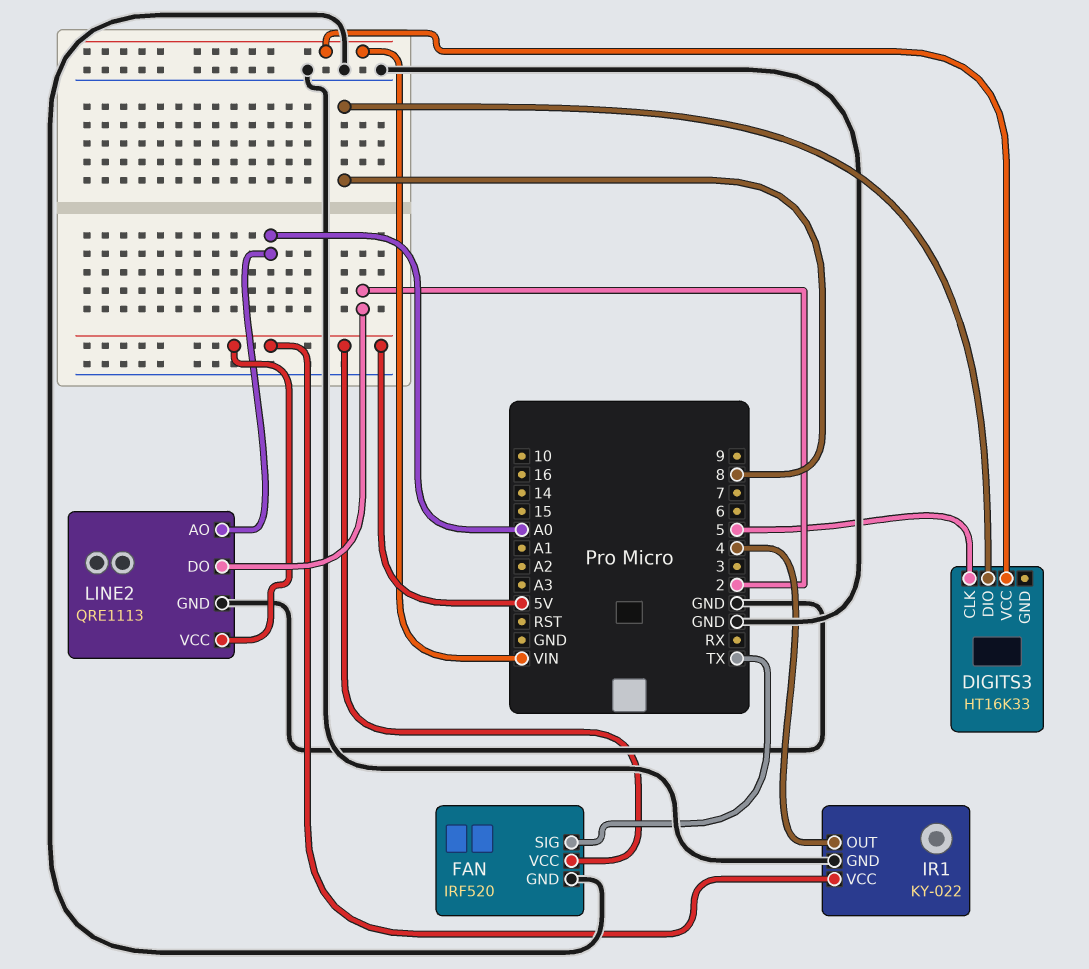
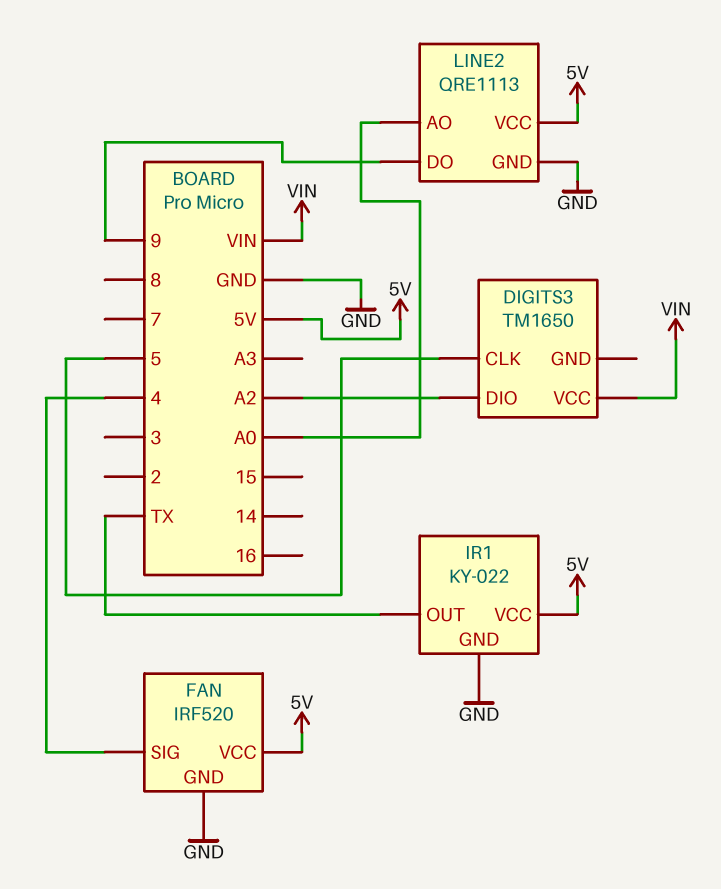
DIGITS3: HT16K33 -> TM1650
DIGITS3 pin DIO: 8 -> A2
FAN pin SIG: TX -> 4
IR1 pin OUT: 4 -> TX
LINE2 pin DO: 2 -> 9

